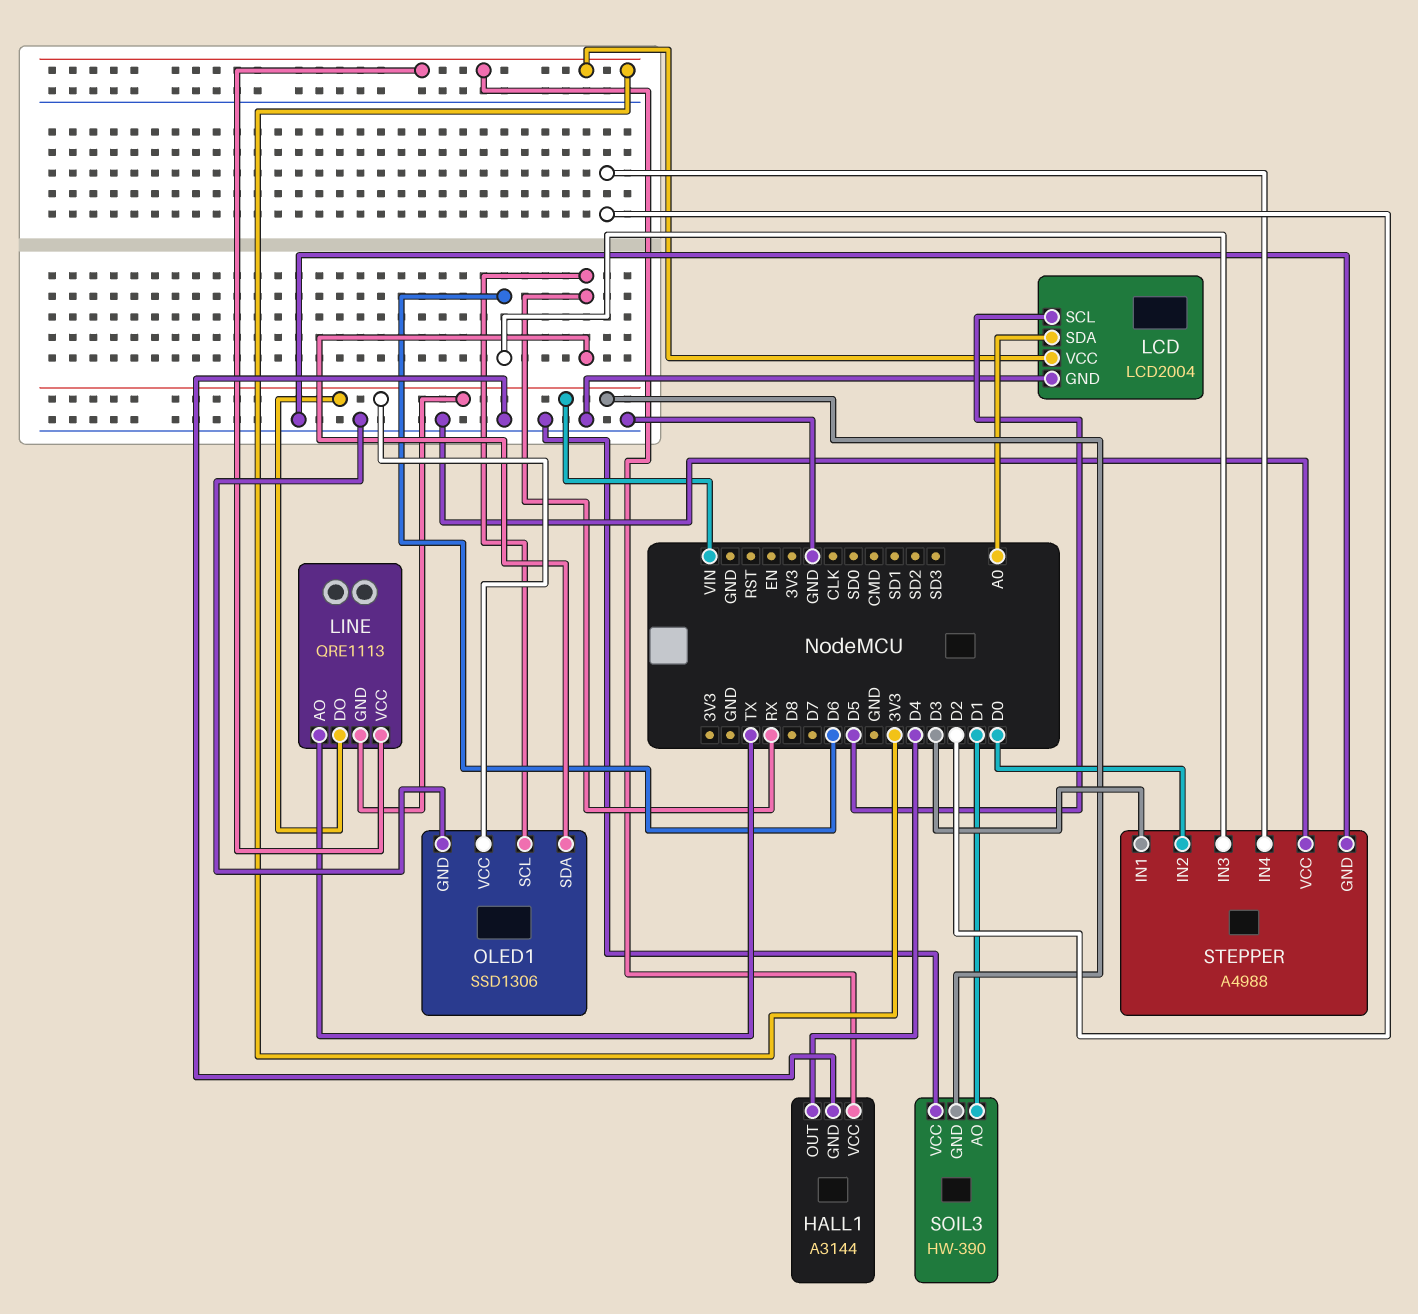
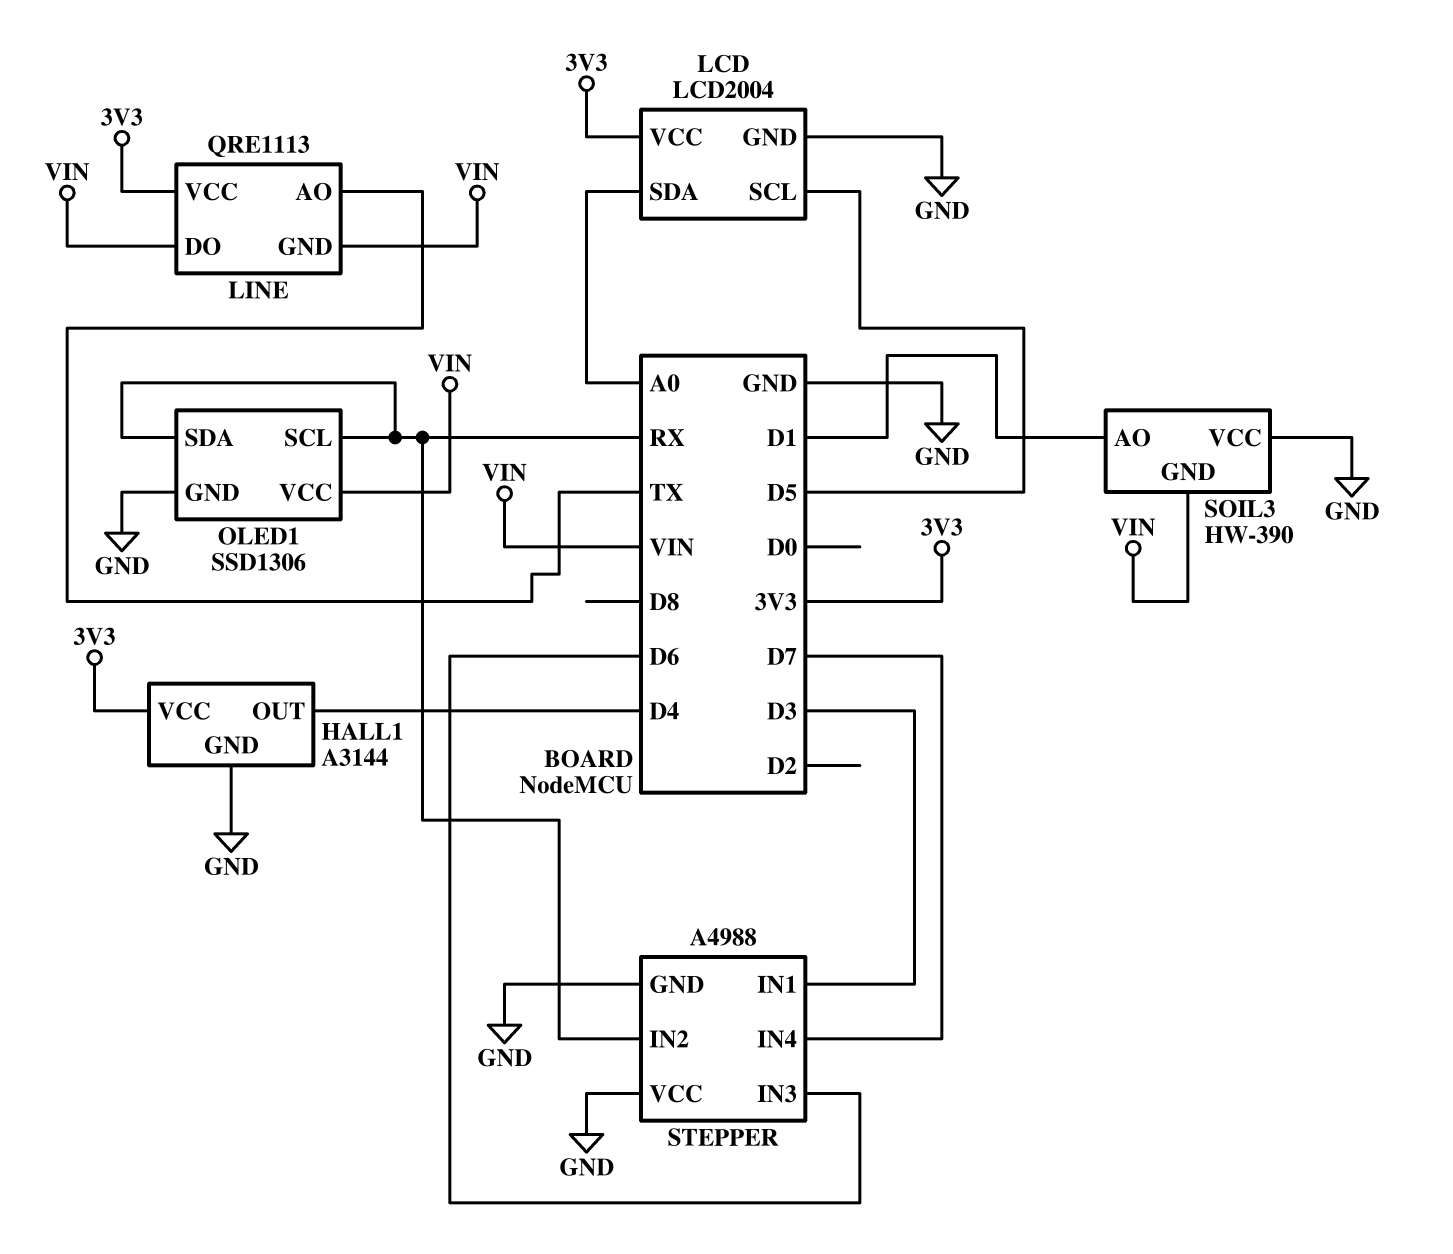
STEPPER pin IN2: D0 -> RX
STEPPER pin IN4: D2 -> D7

